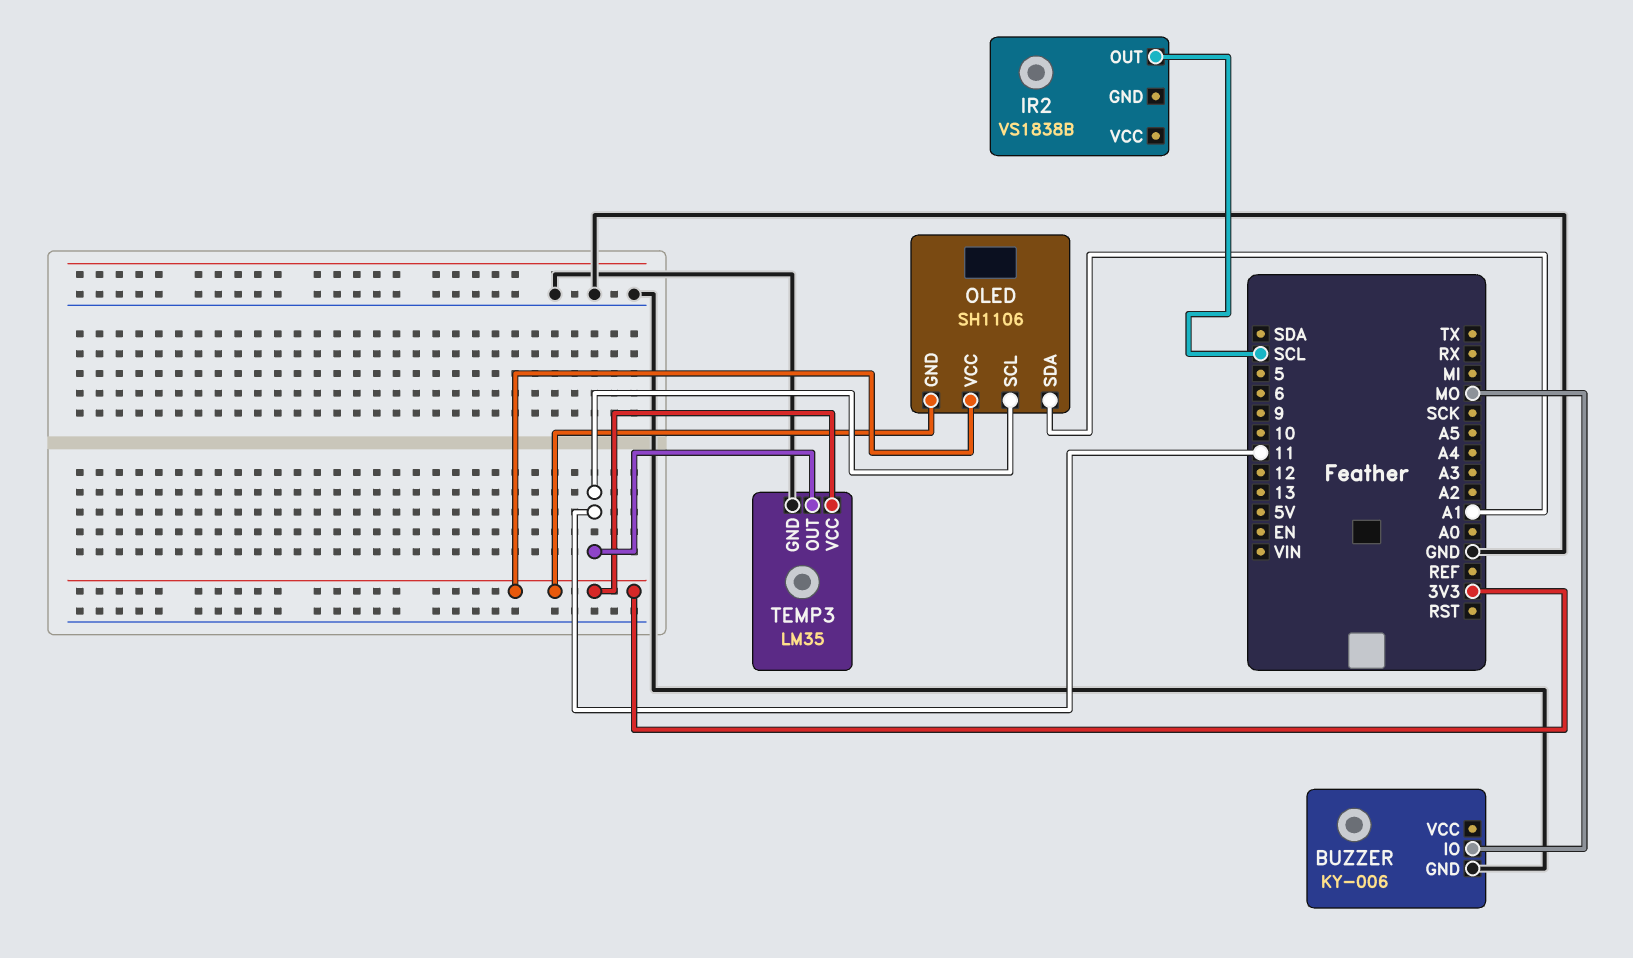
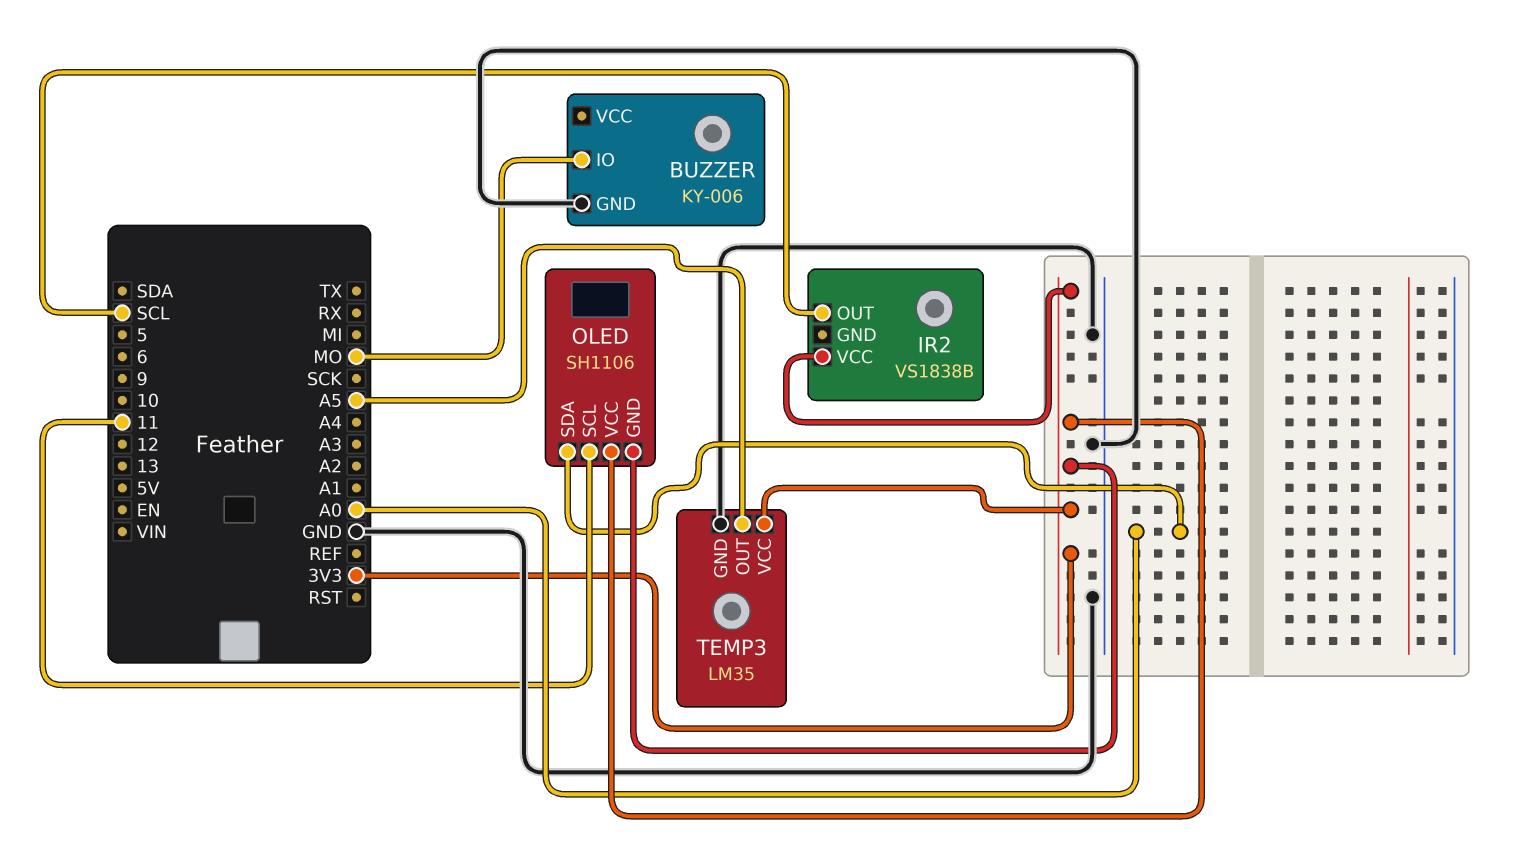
IR2 pin VCC: none -> 3V3
OLED pin SDA: A1 -> A0
TEMP3 pin OUT: 11 -> A5

